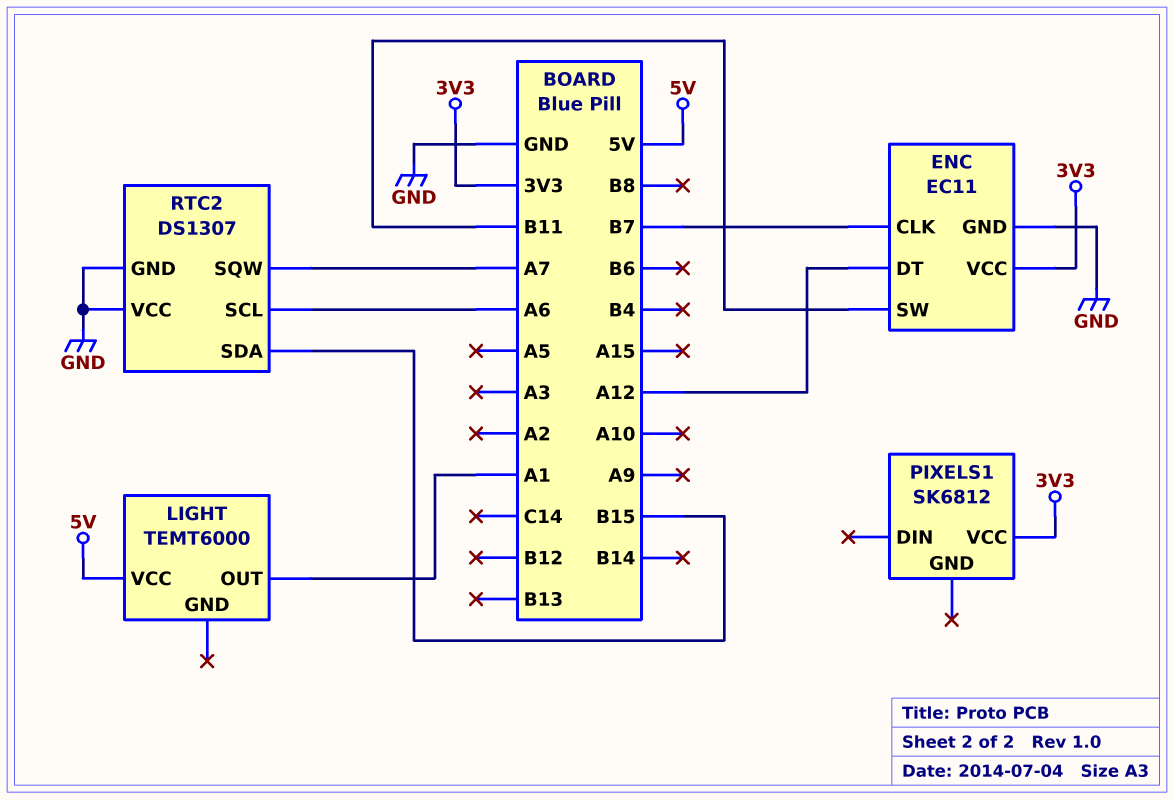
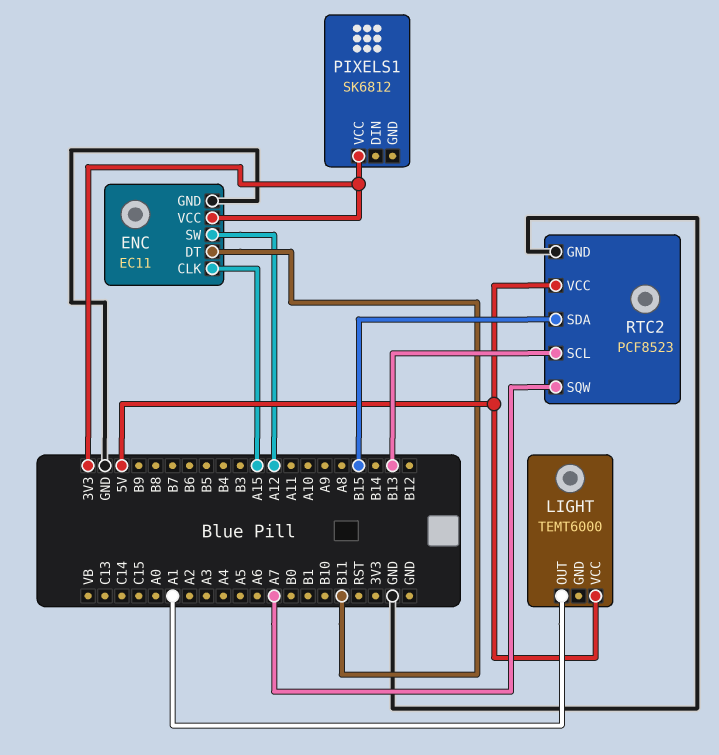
ENC pin CLK: B7 -> A15
ENC pin DT: A12 -> B11
ENC pin SW: B11 -> A12
RTC2: DS1307 -> PCF8523
RTC2 pin SCL: A6 -> B13
RTC2 pin VCC: GND -> 5V

